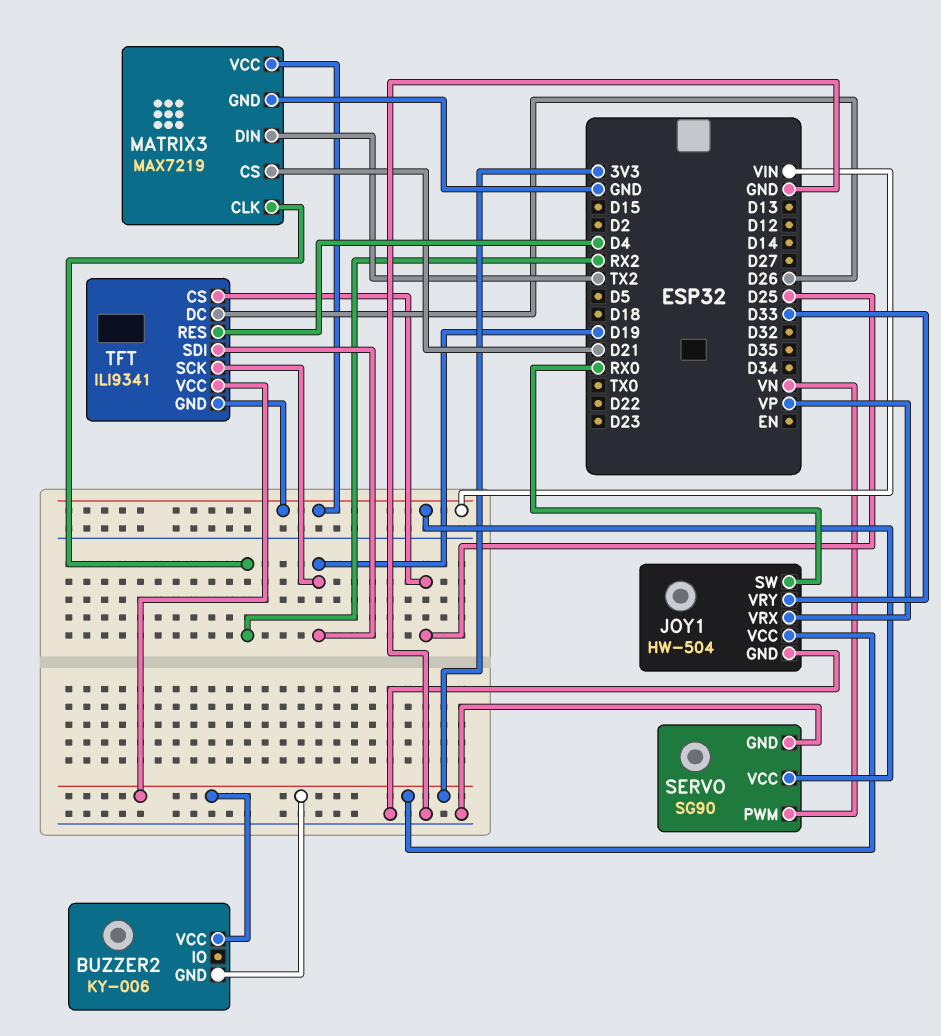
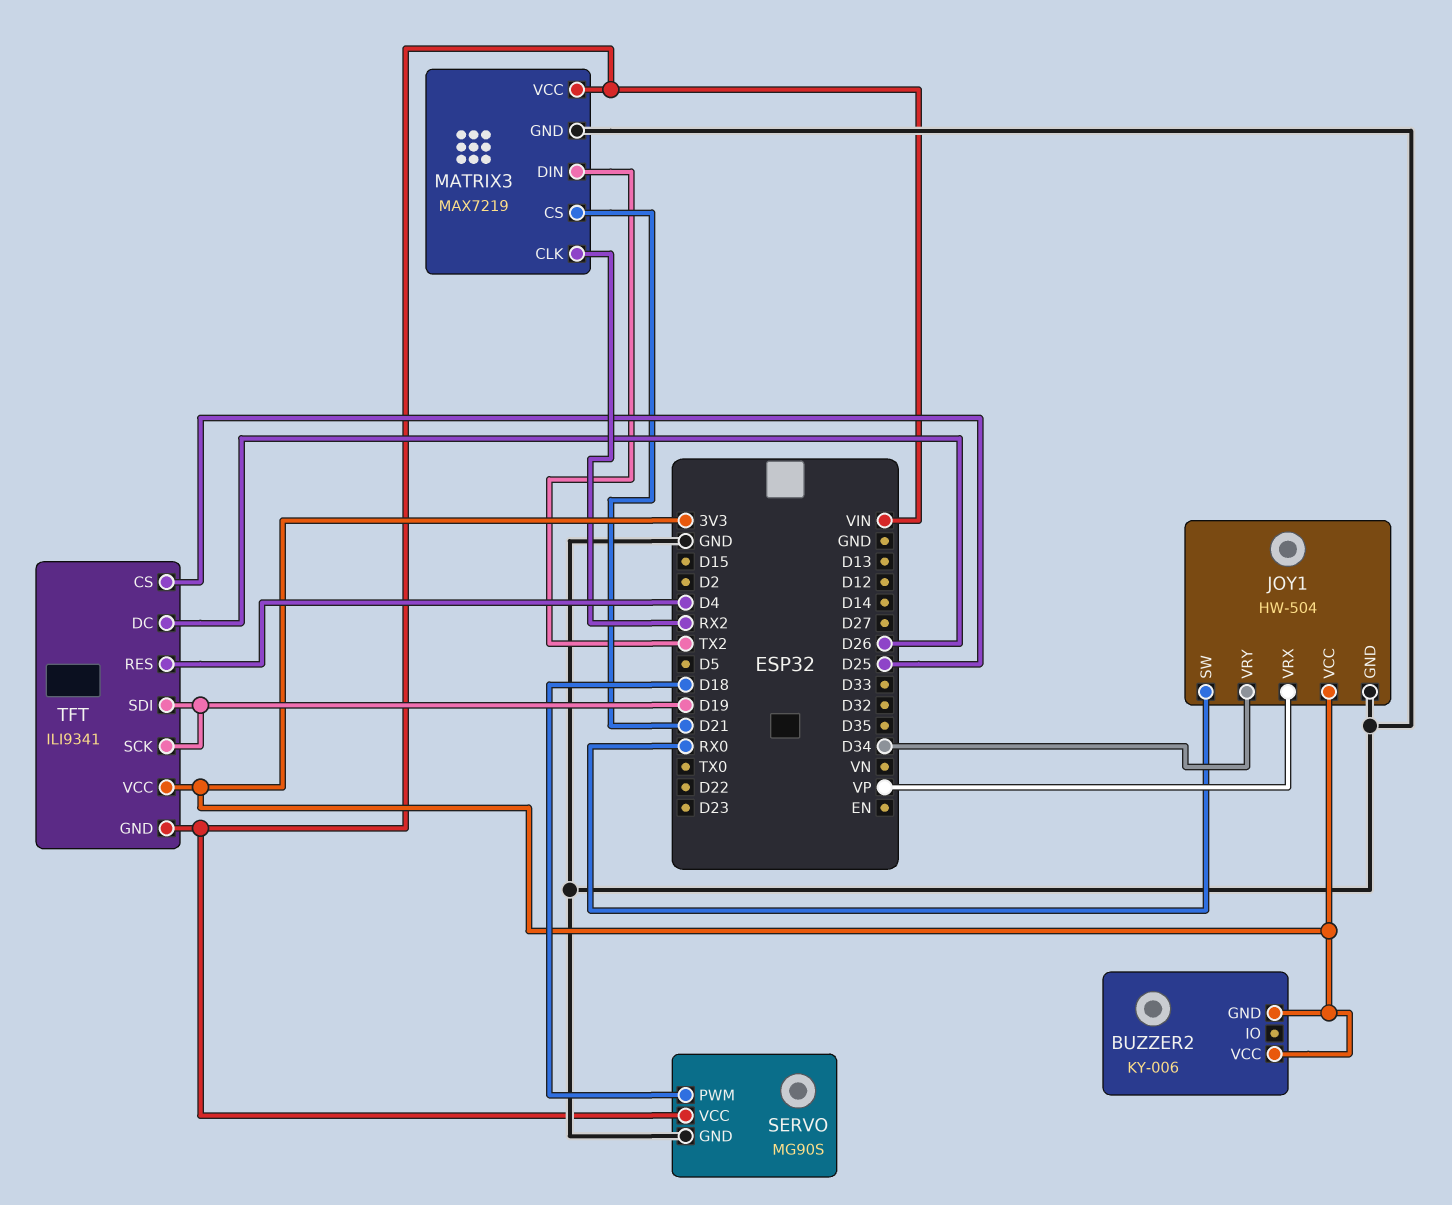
JOY1 pin VRY: D33 -> D34
SERVO: SG90 -> MG90S
SERVO pin PWM: VN -> D18

